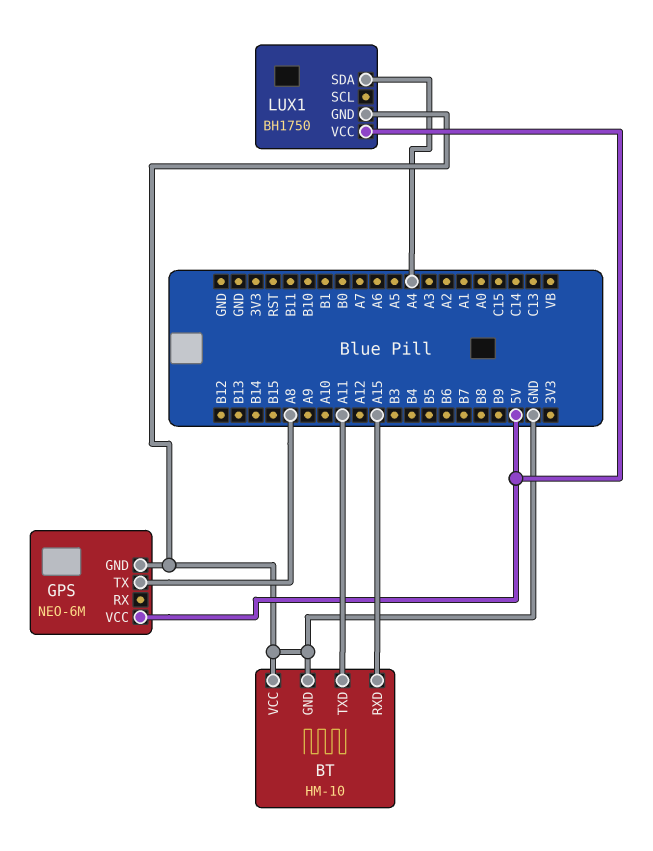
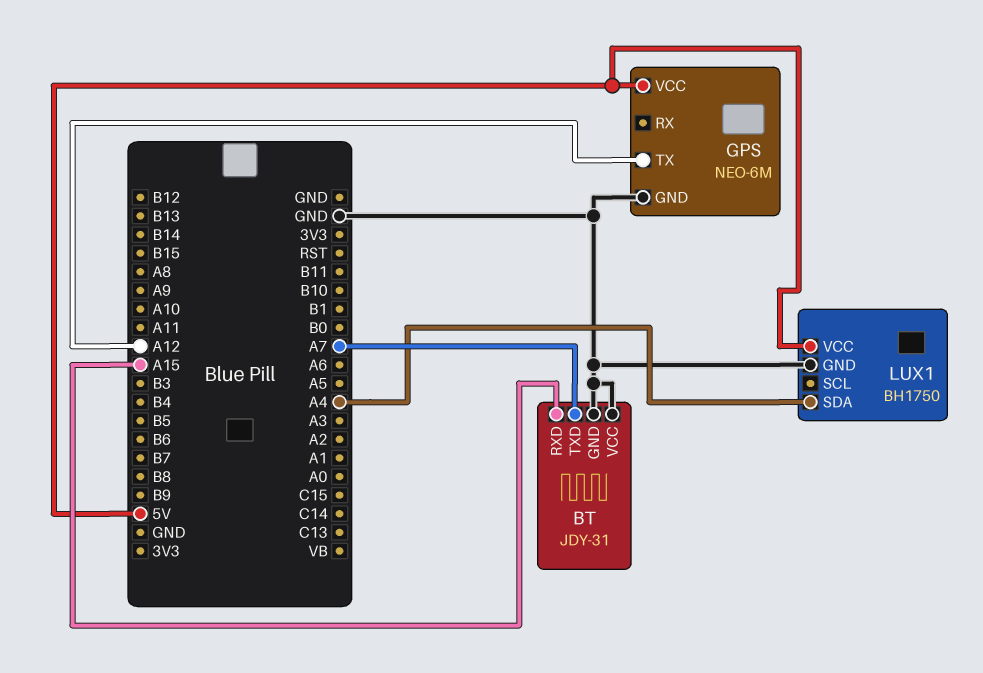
BT: HM-10 -> JDY-31
BT pin TXD: A11 -> A7
GPS pin TX: A8 -> A12

